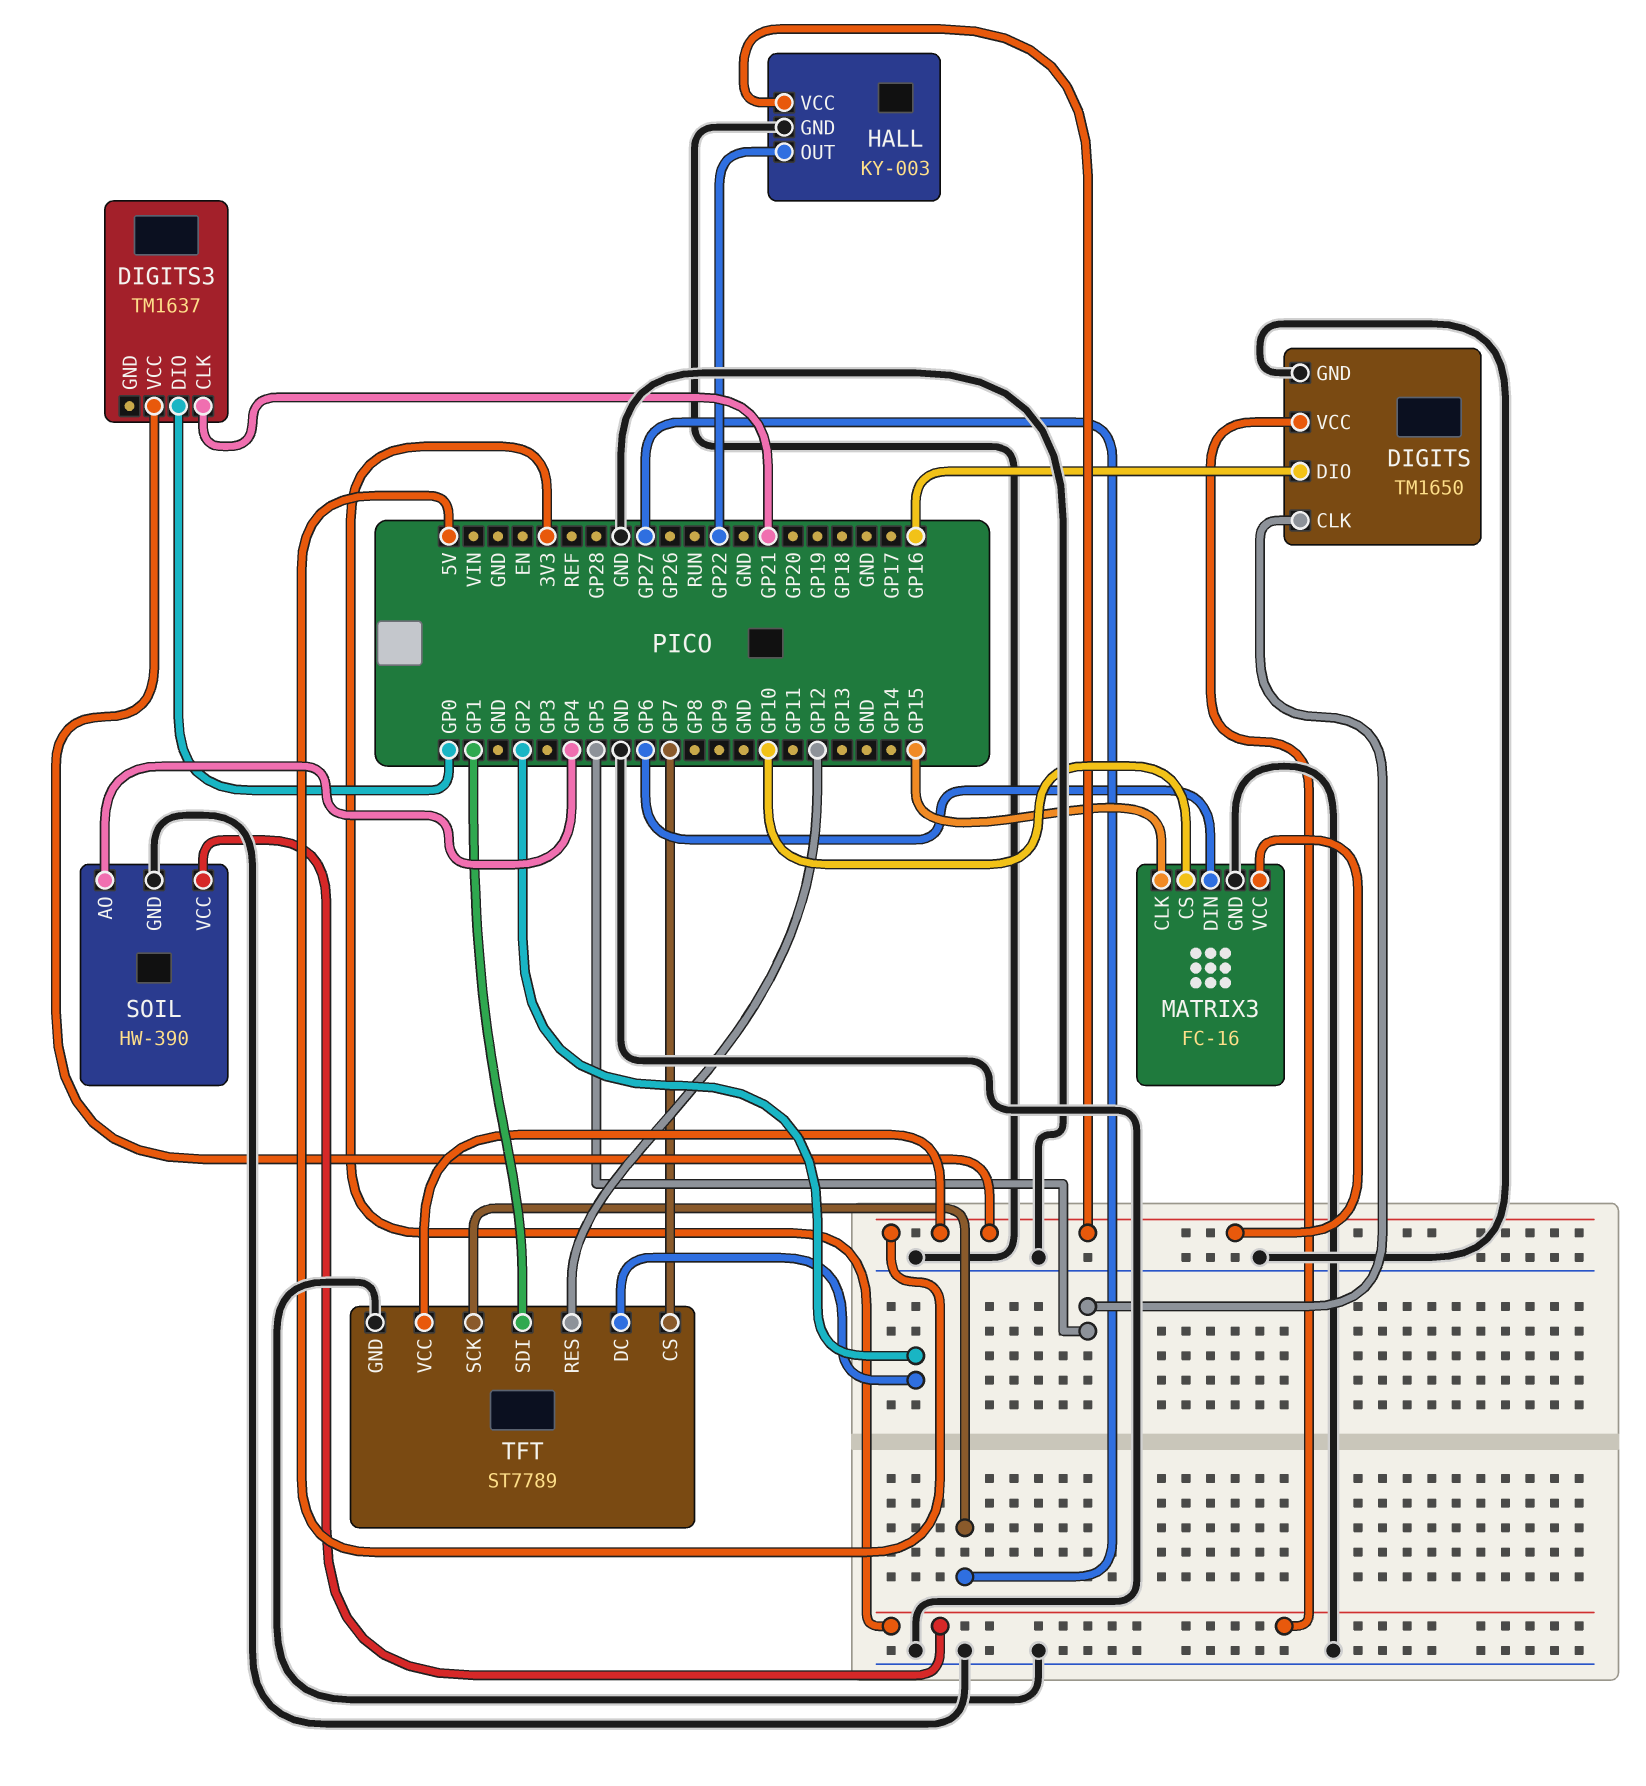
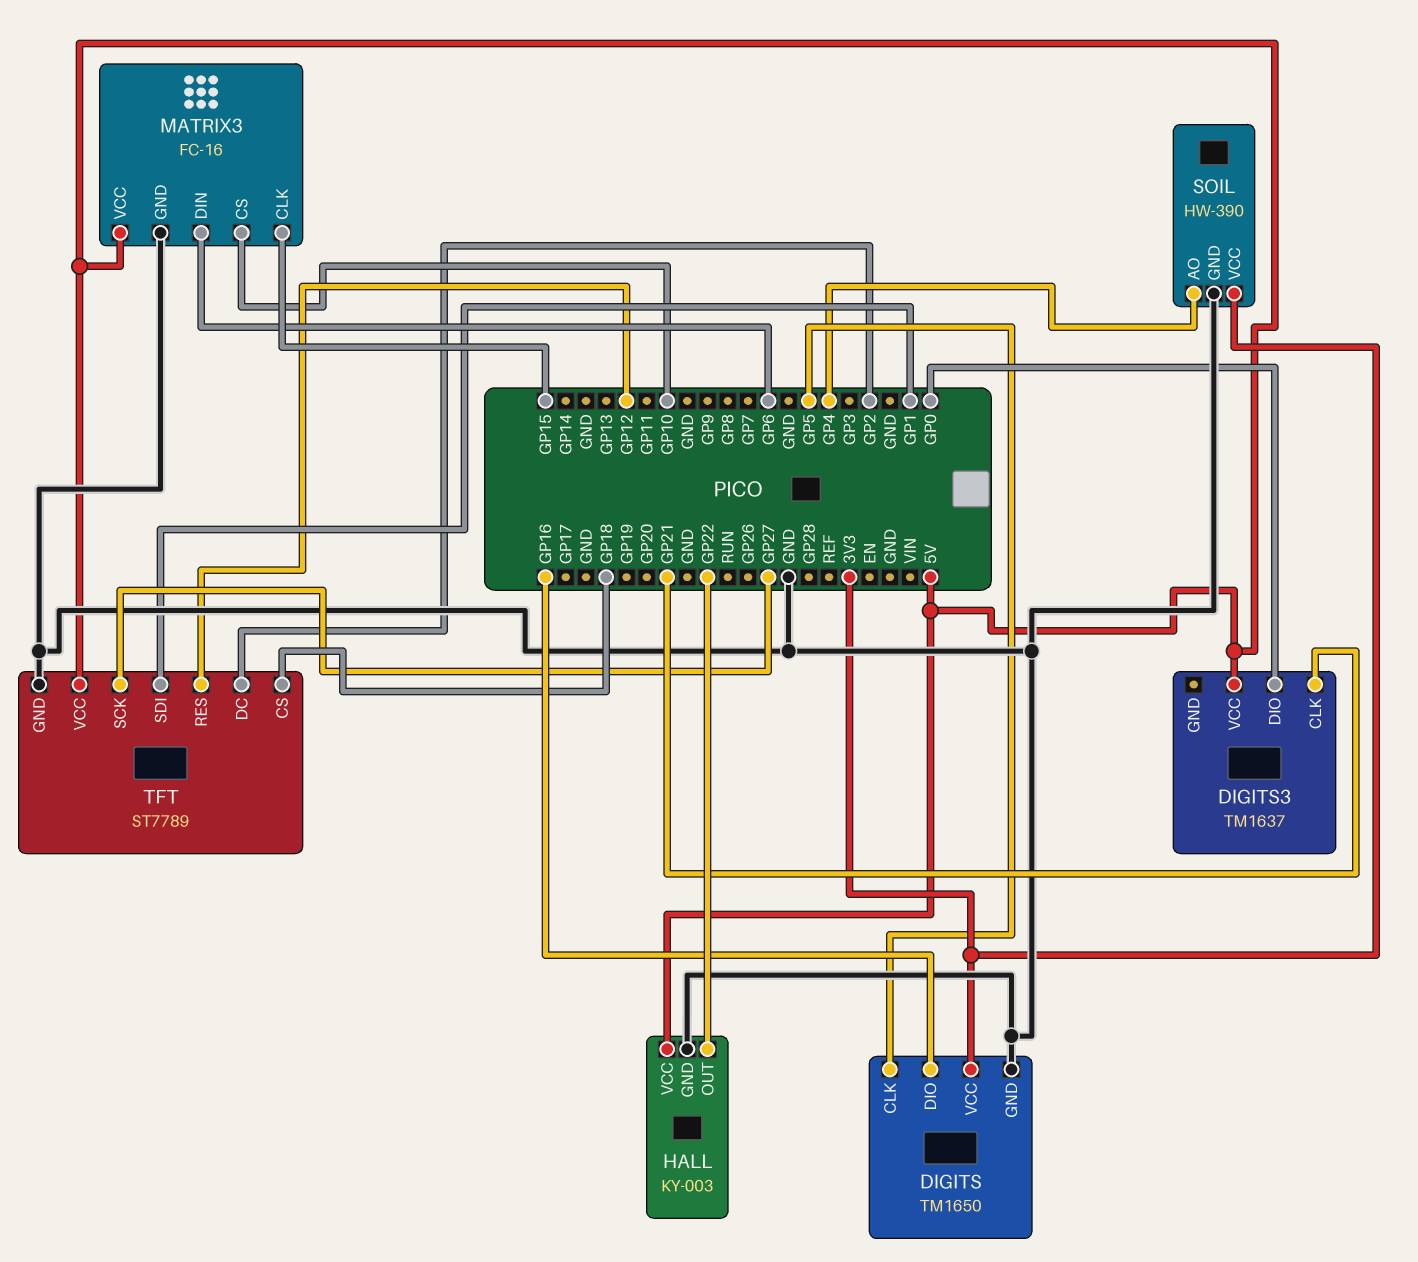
TFT pin CS: GP7 -> GP18

